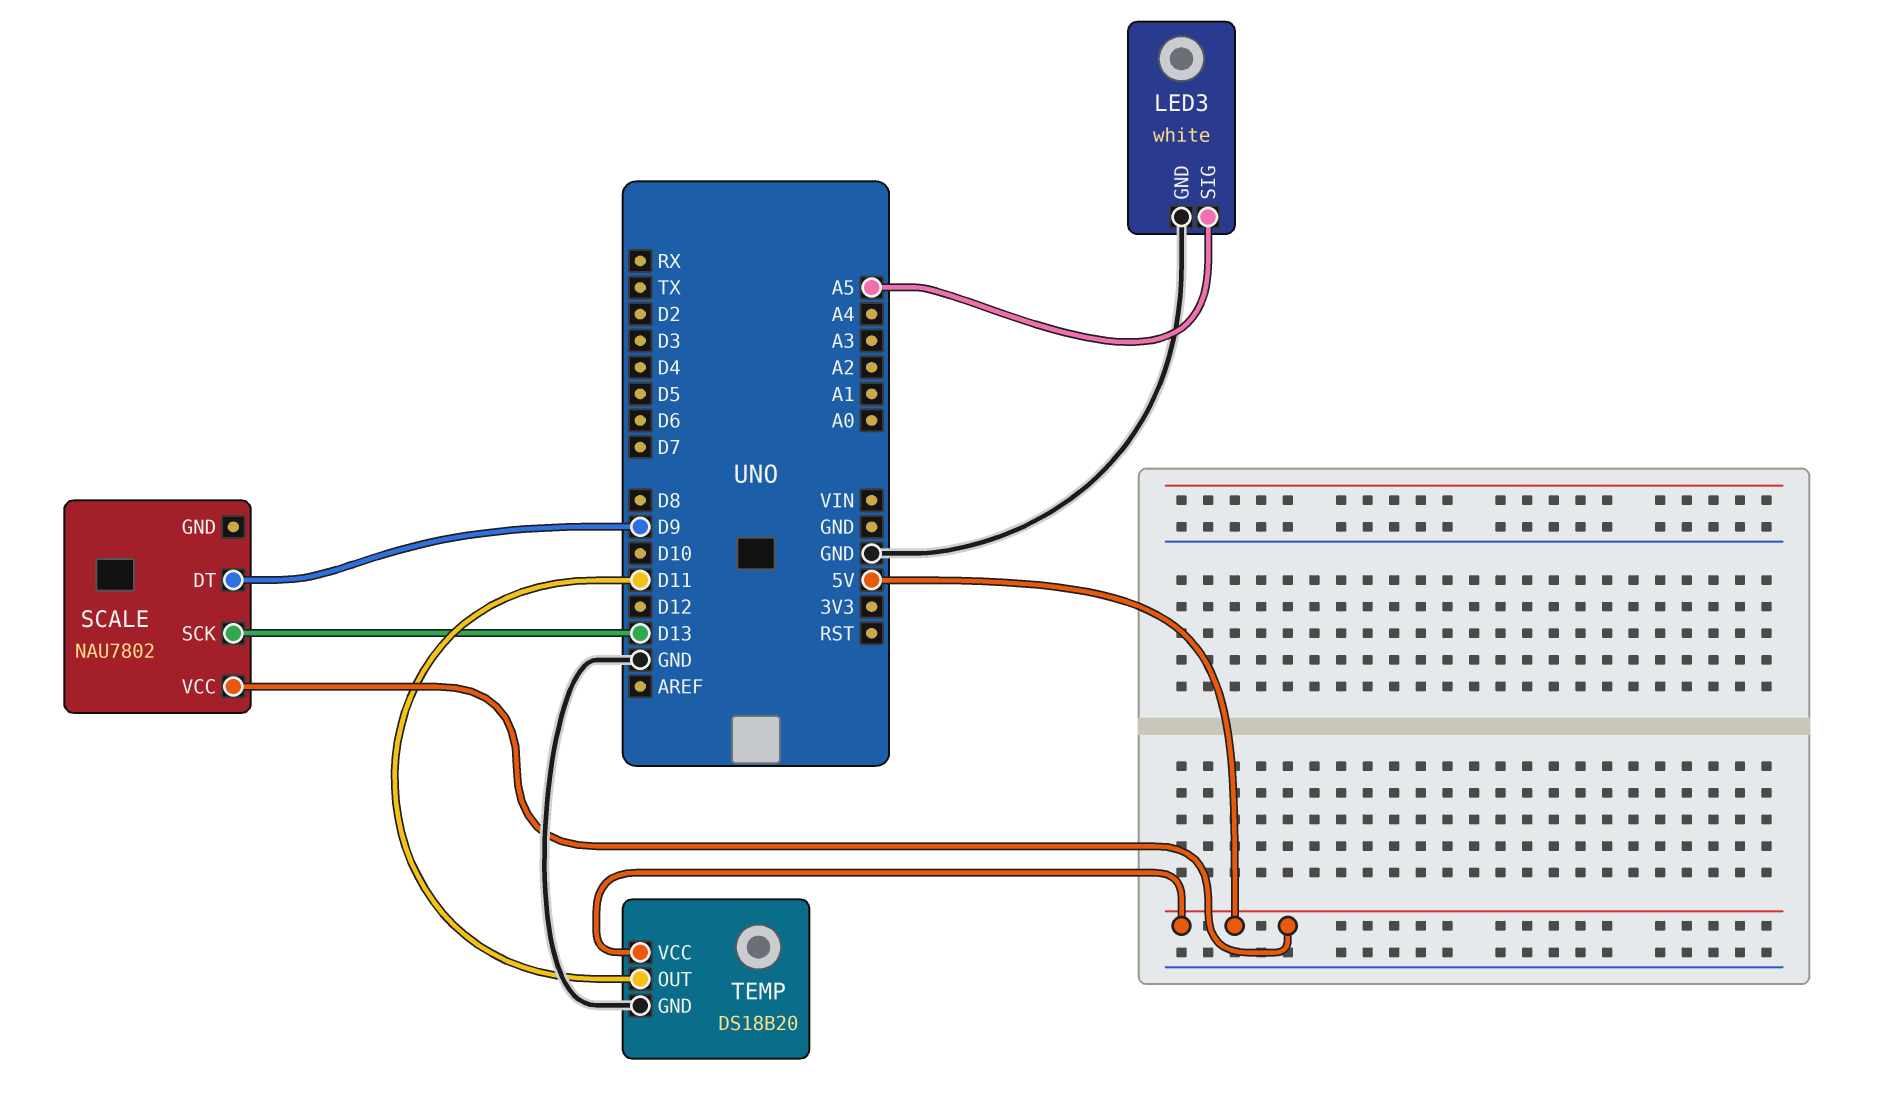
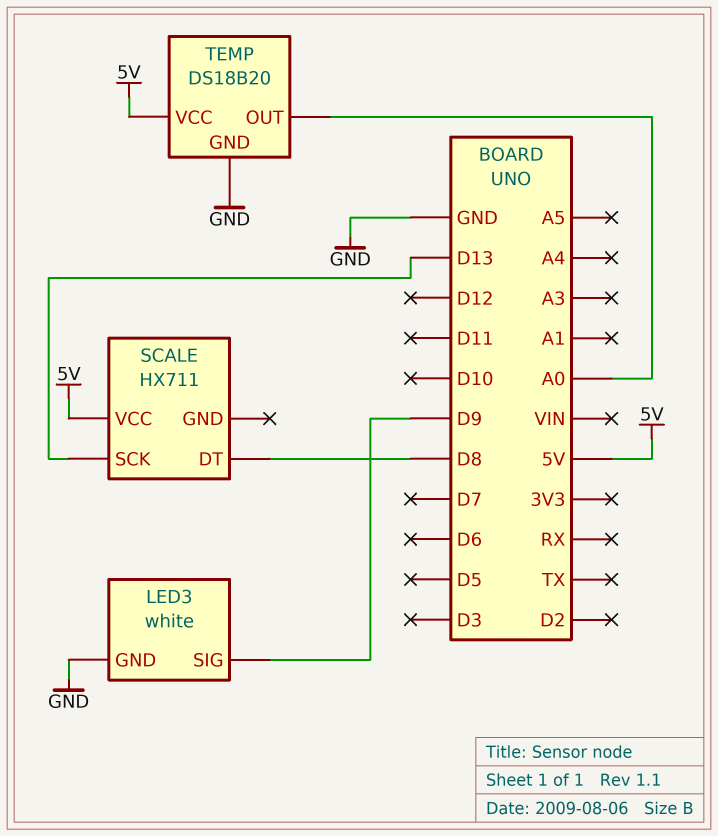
LED3 pin SIG: A5 -> D9
SCALE: NAU7802 -> HX711
SCALE pin DT: D9 -> D8
TEMP pin OUT: D11 -> A0

